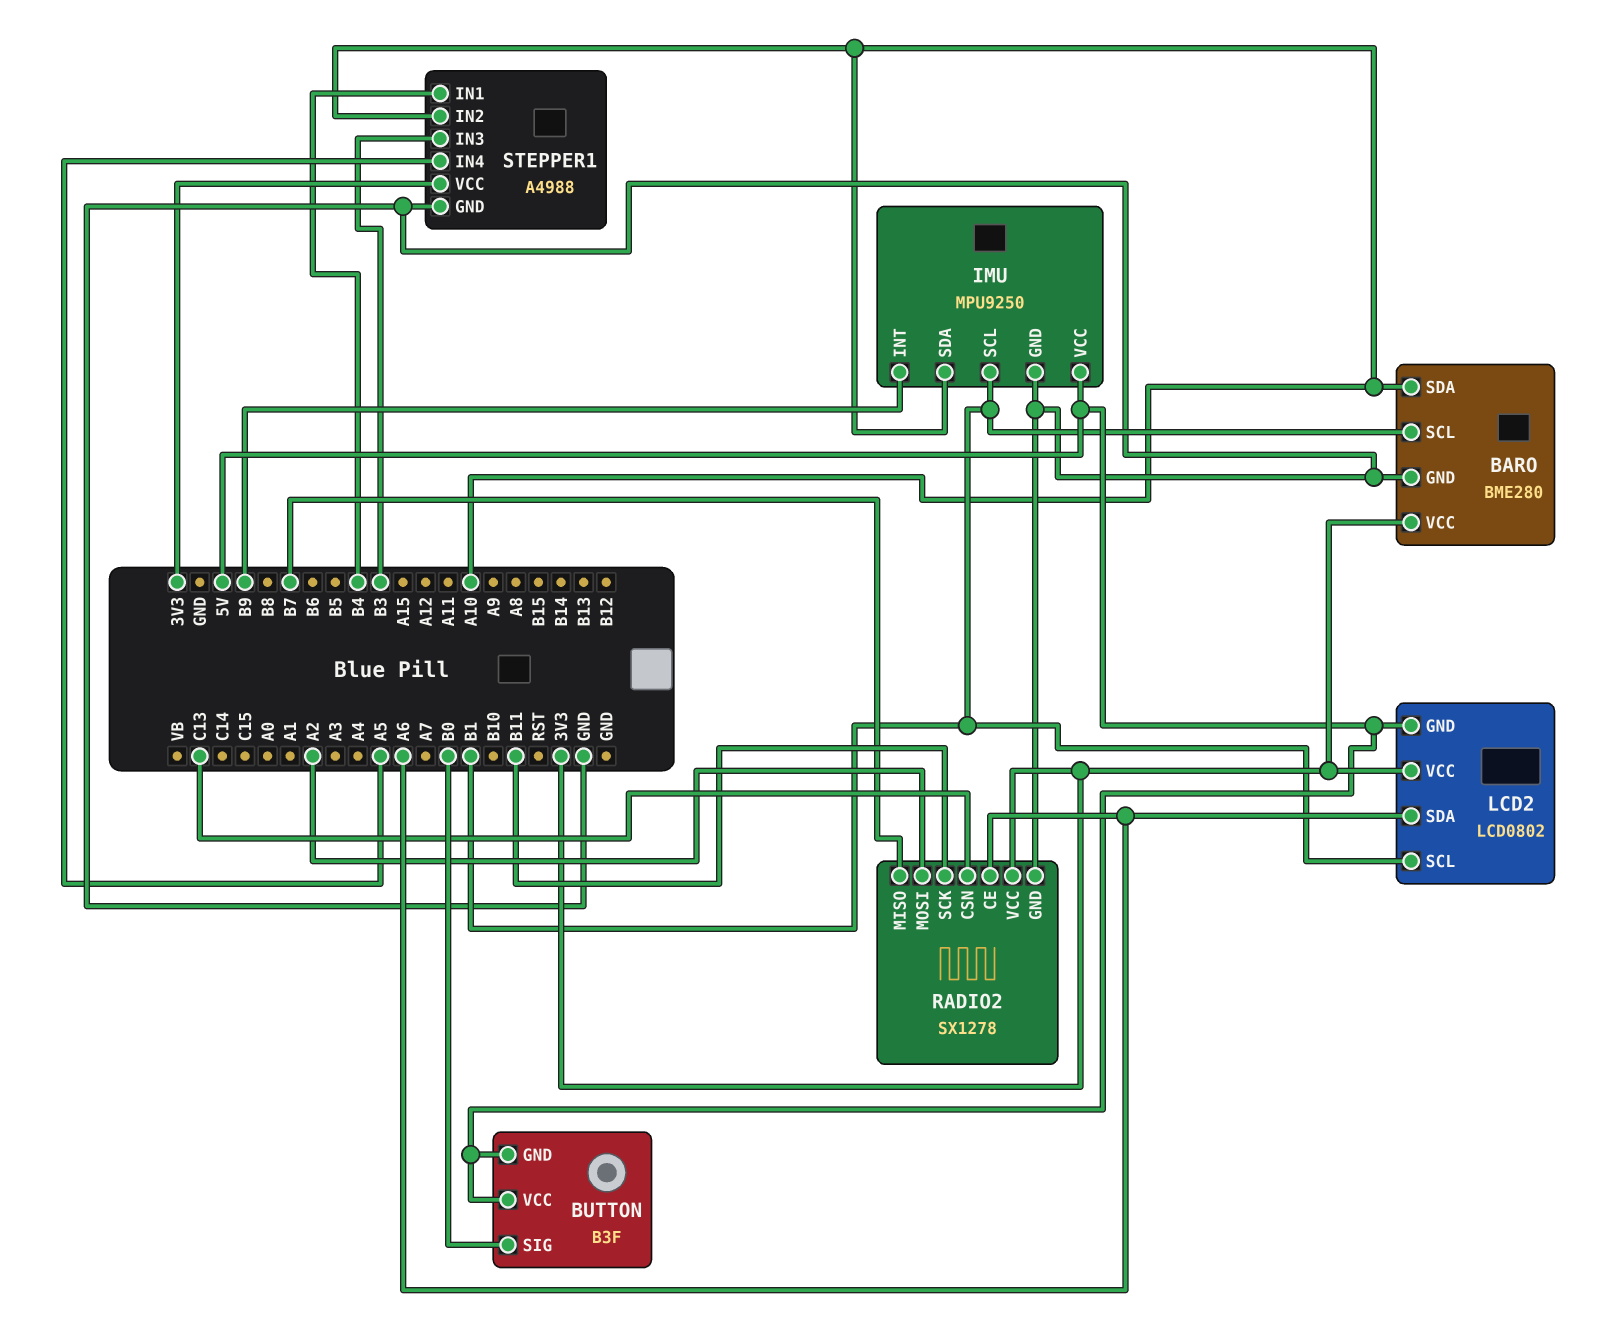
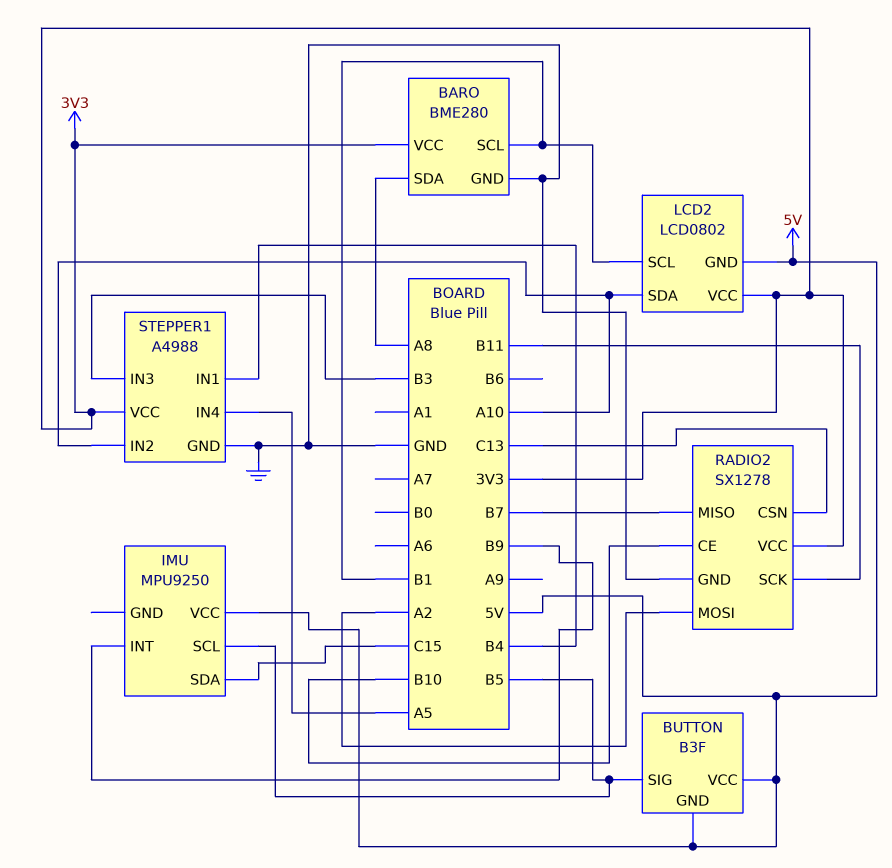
BARO pin SDA: A10 -> A8
BUTTON pin SIG: B0 -> B5
IMU pin GND: GND -> none
IMU pin SCL: B1 -> B5
IMU pin SDA: A10 -> C15
LCD2 pin SDA: A6 -> A10
RADIO2 pin CE: A6 -> B10

